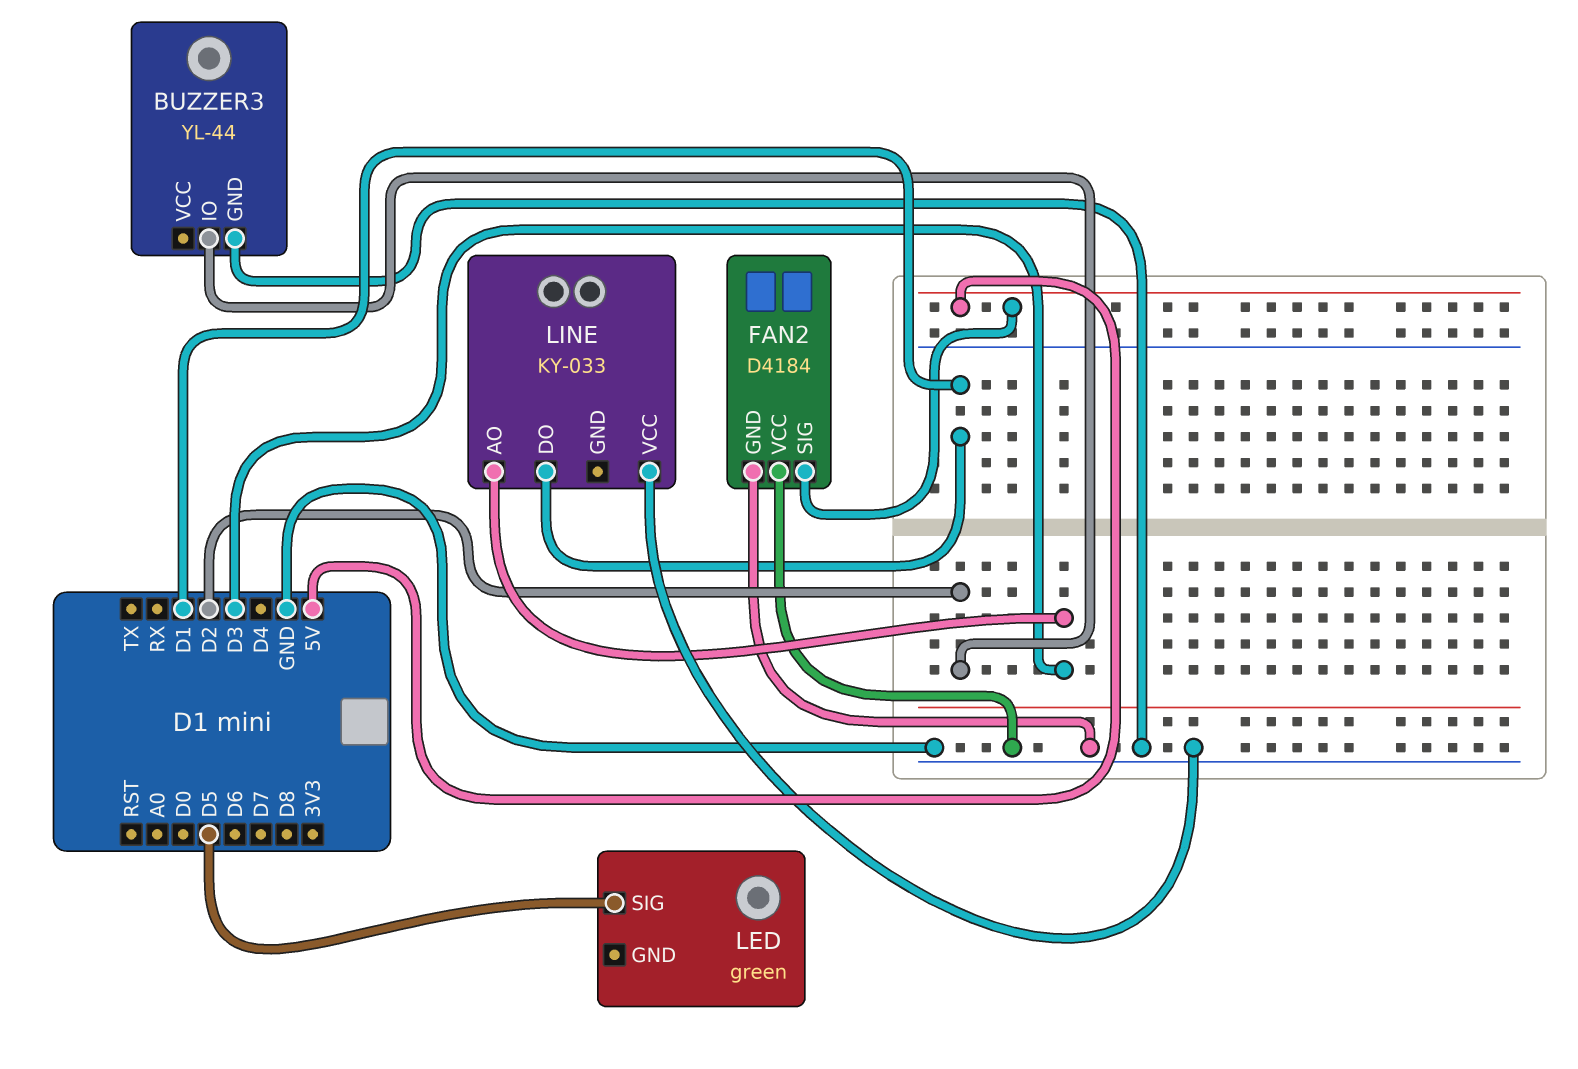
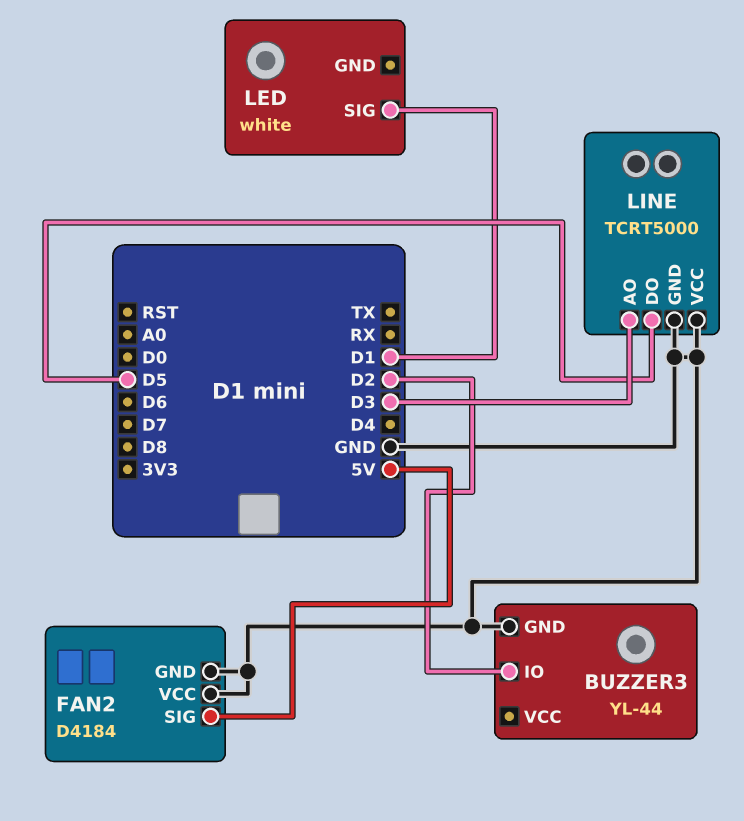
LED: green -> white
LED pin SIG: D5 -> D1
LINE: KY-033 -> TCRT5000
LINE pin DO: D1 -> D5
LINE pin GND: none -> GND

